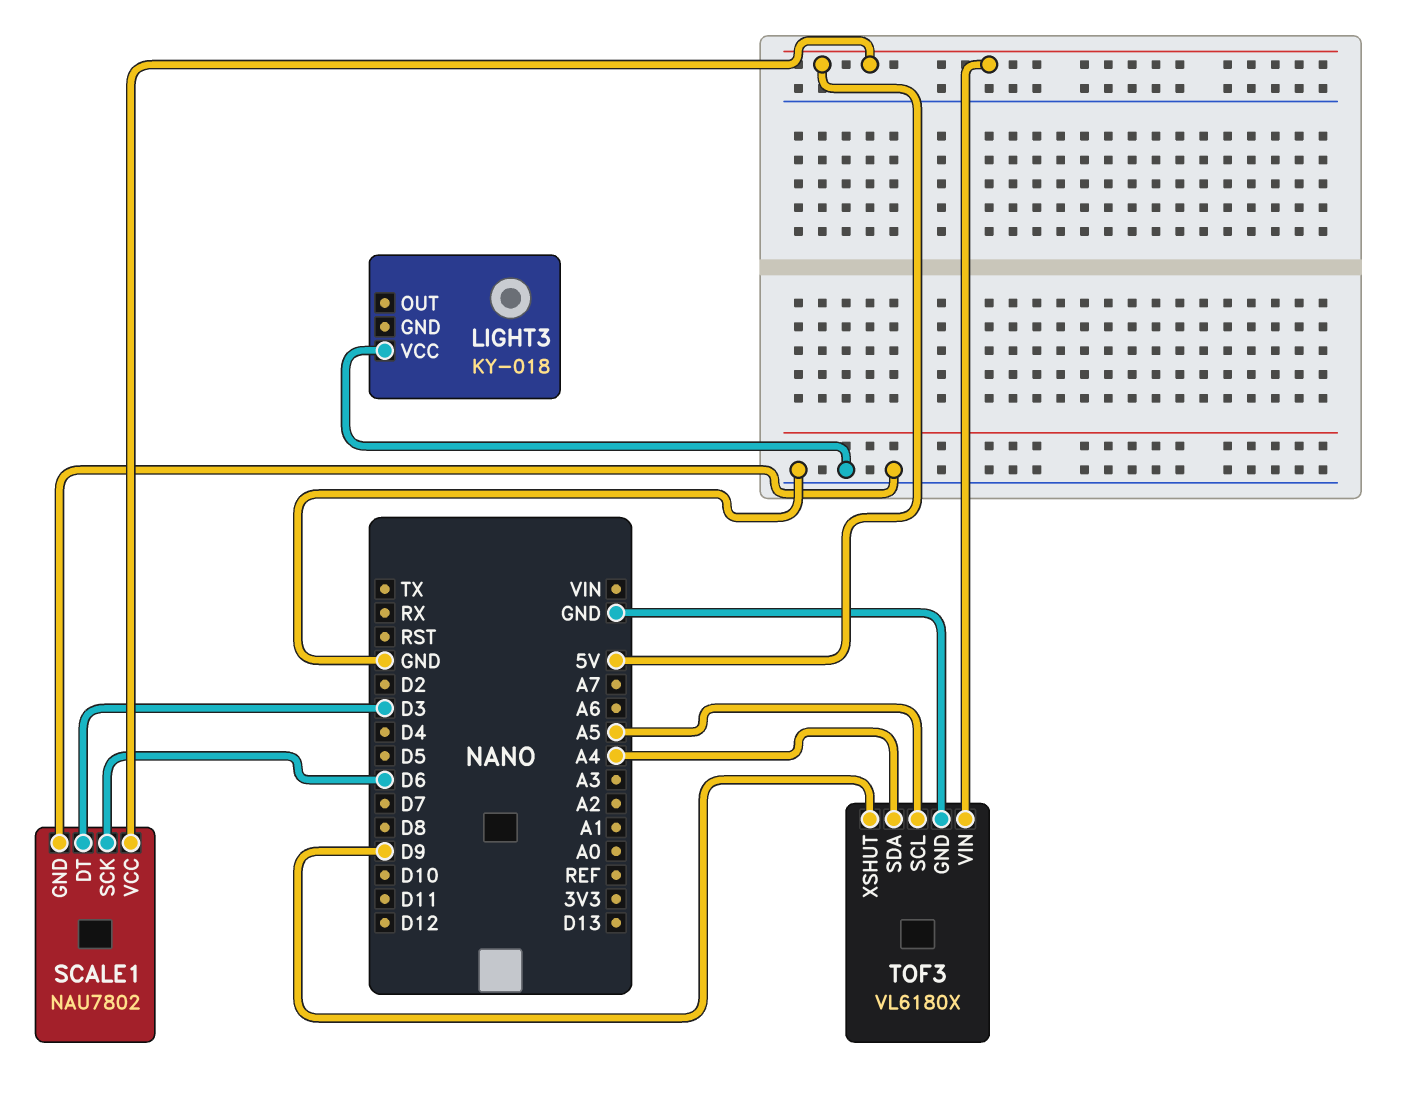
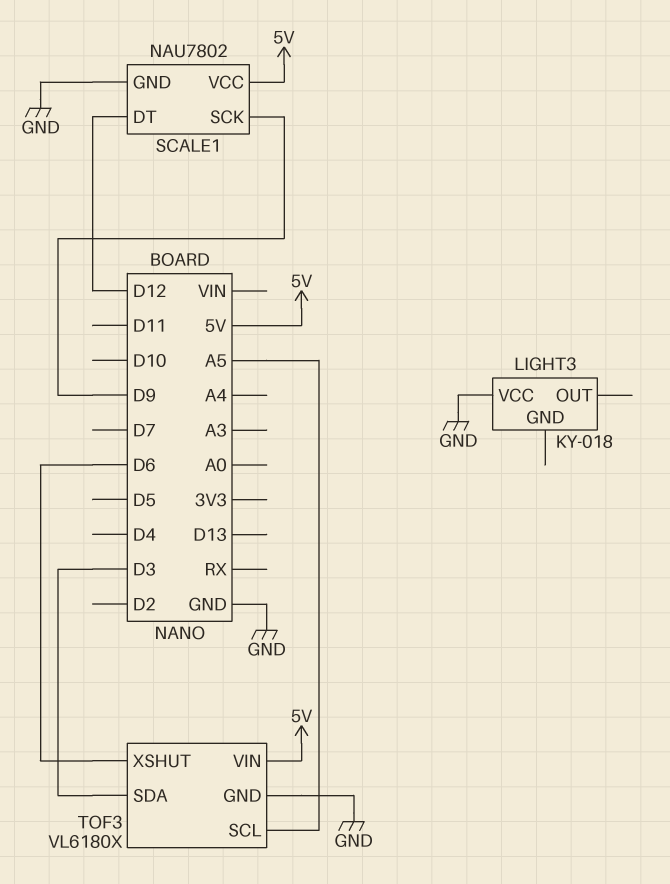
SCALE1 pin DT: D3 -> D12
SCALE1 pin SCK: D6 -> D9
TOF3 pin SDA: A4 -> D3
TOF3 pin XSHUT: D9 -> D6

